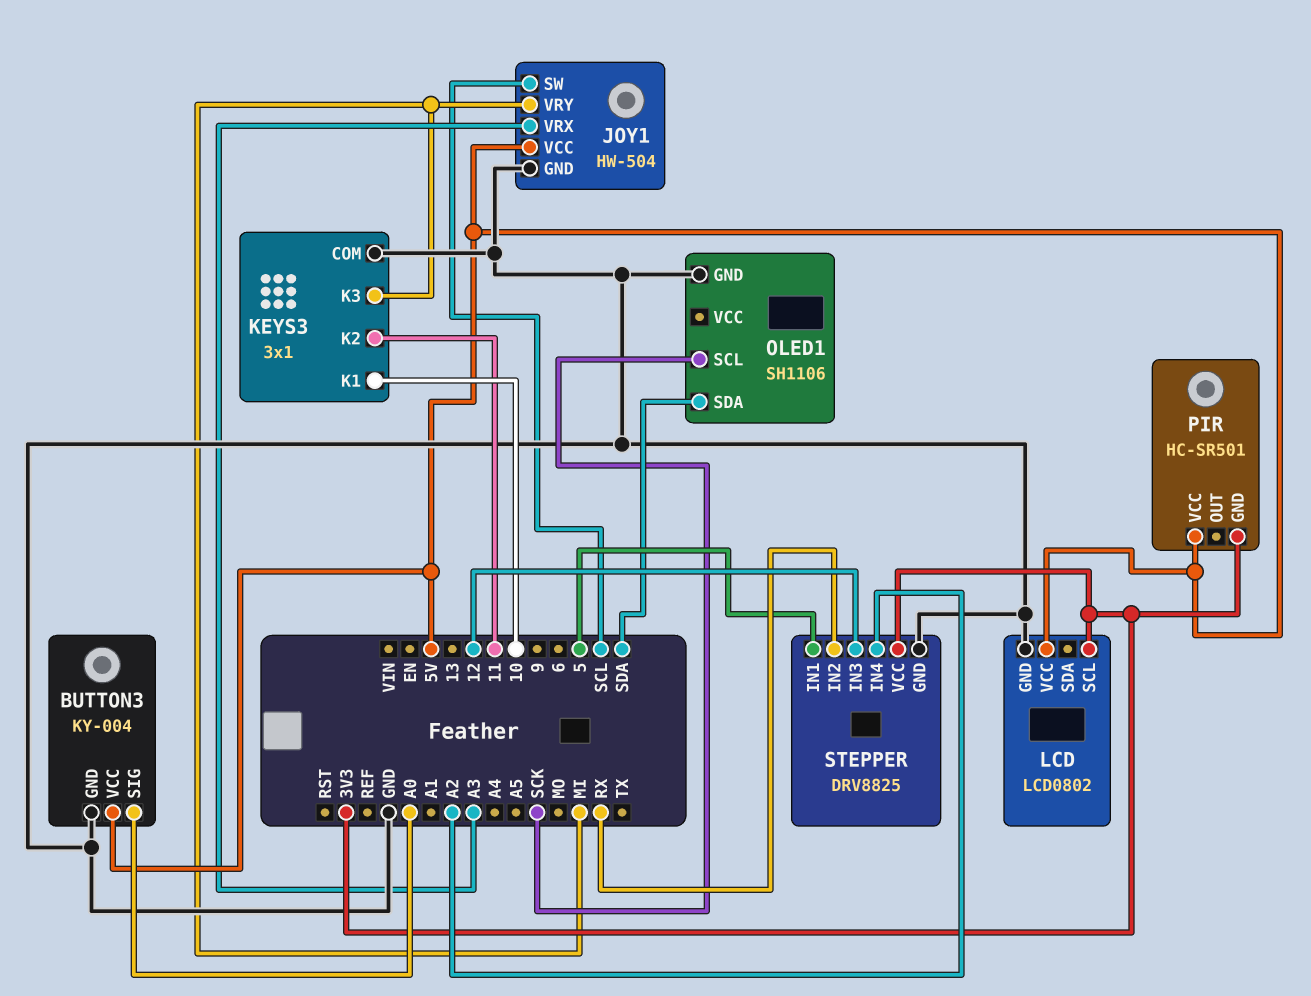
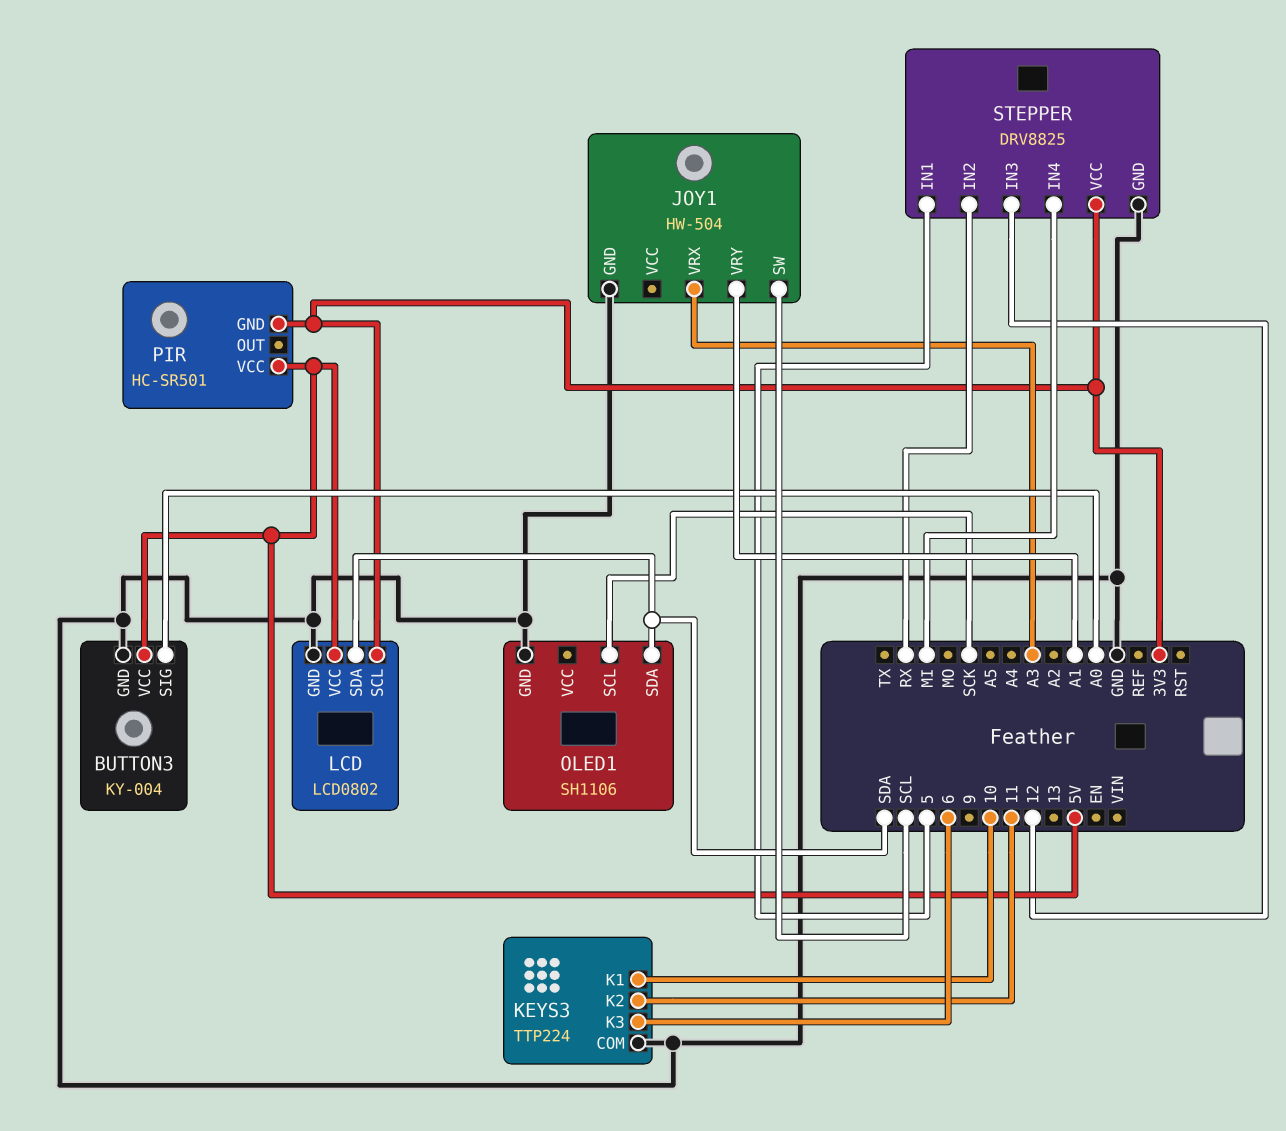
JOY1 pin VCC: 5V -> none
JOY1 pin VRY: MI -> A1
KEYS3: 3x1 -> TTP224
KEYS3 pin K3: MI -> 6
LCD pin SDA: none -> SDA
STEPPER pin IN4: A2 -> MI

